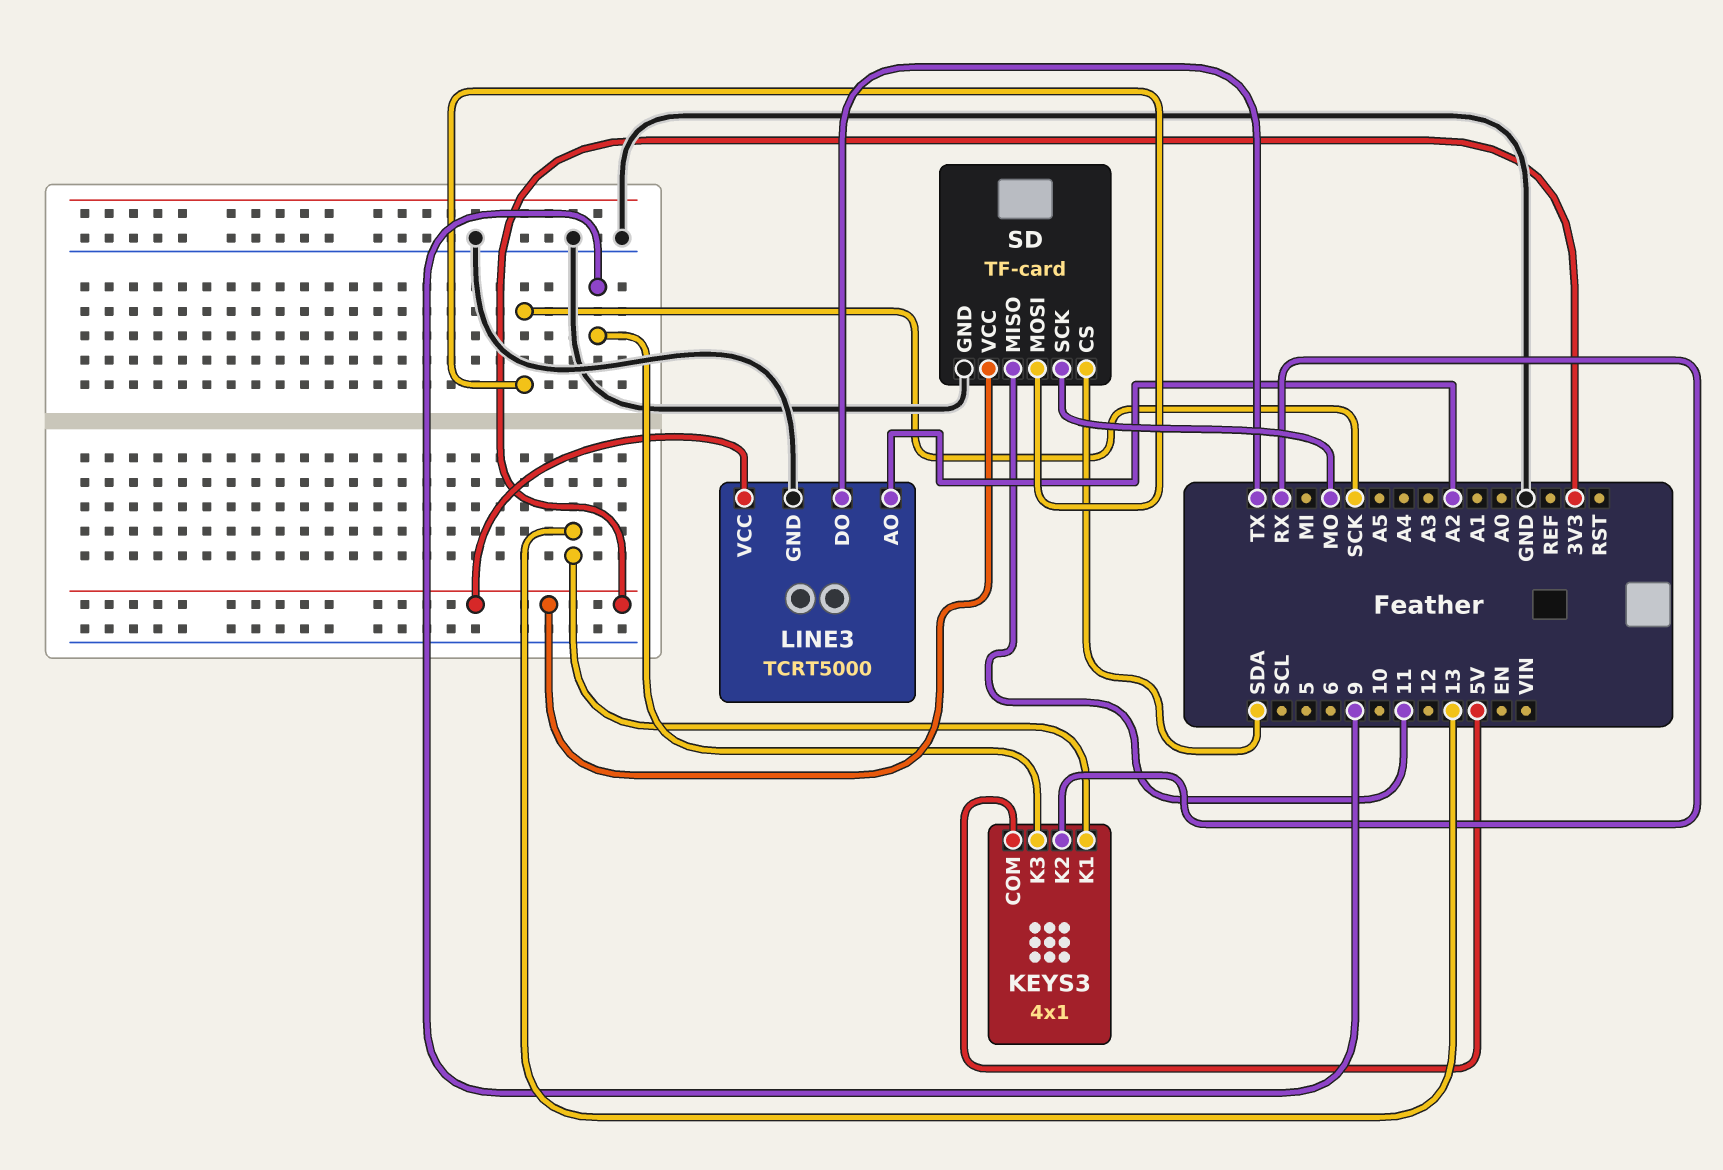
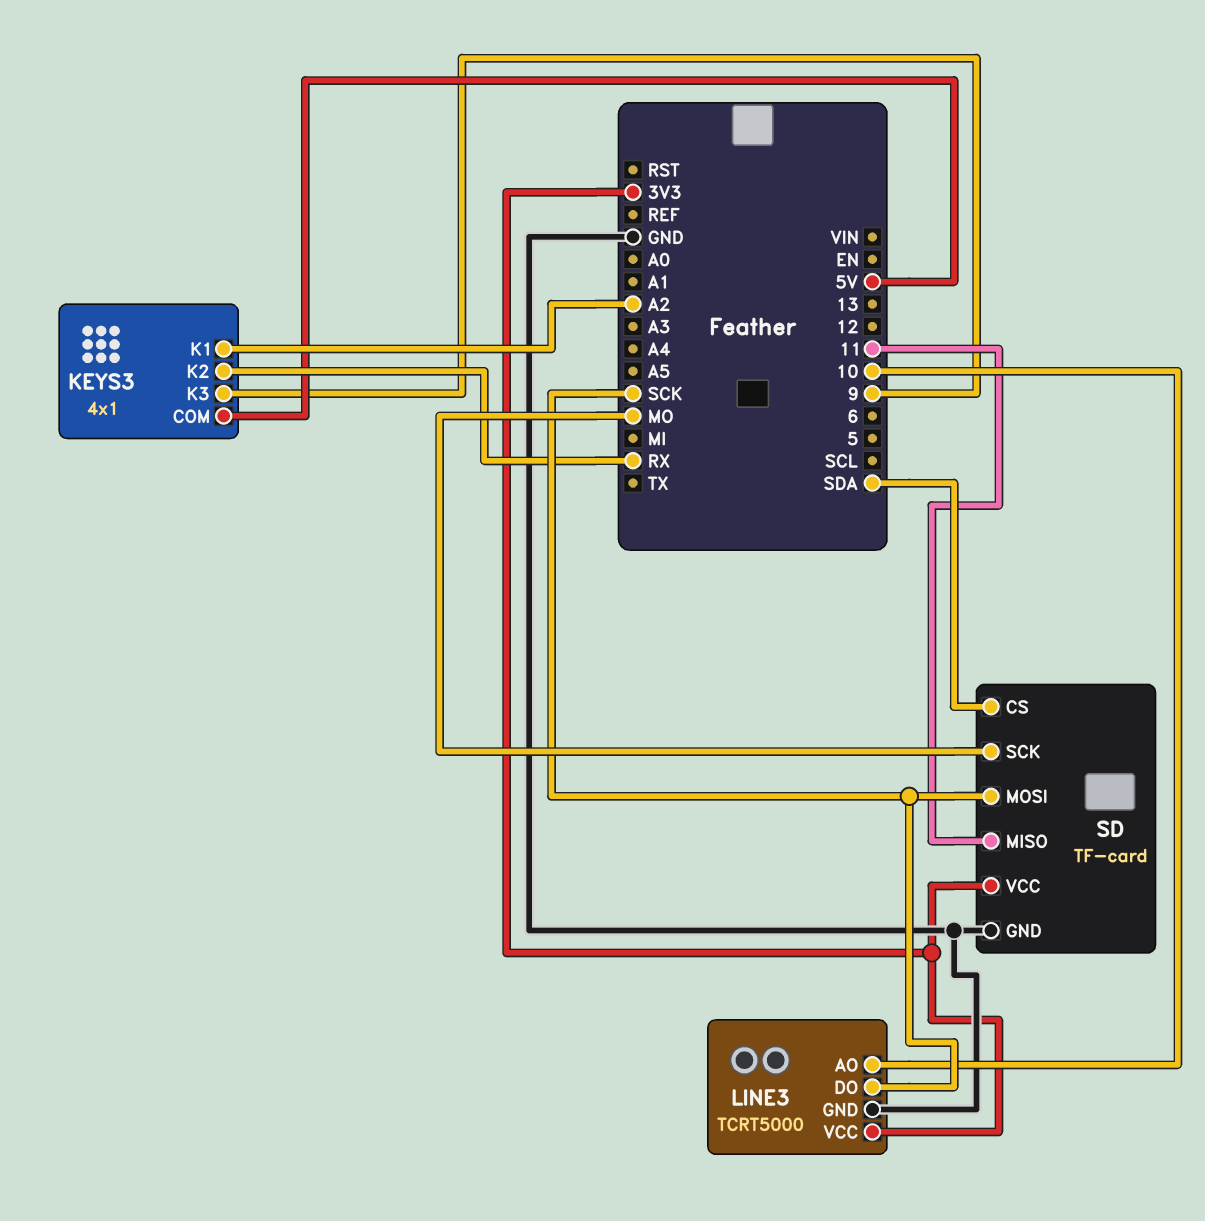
KEYS3 pin K1: 13 -> A2
LINE3 pin AO: A2 -> 10
LINE3 pin DO: TX -> SCK

